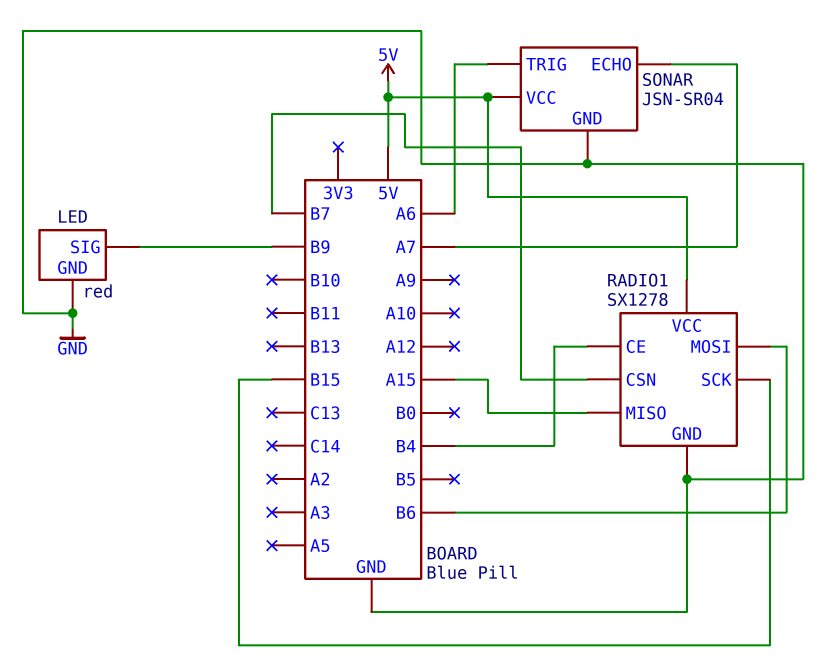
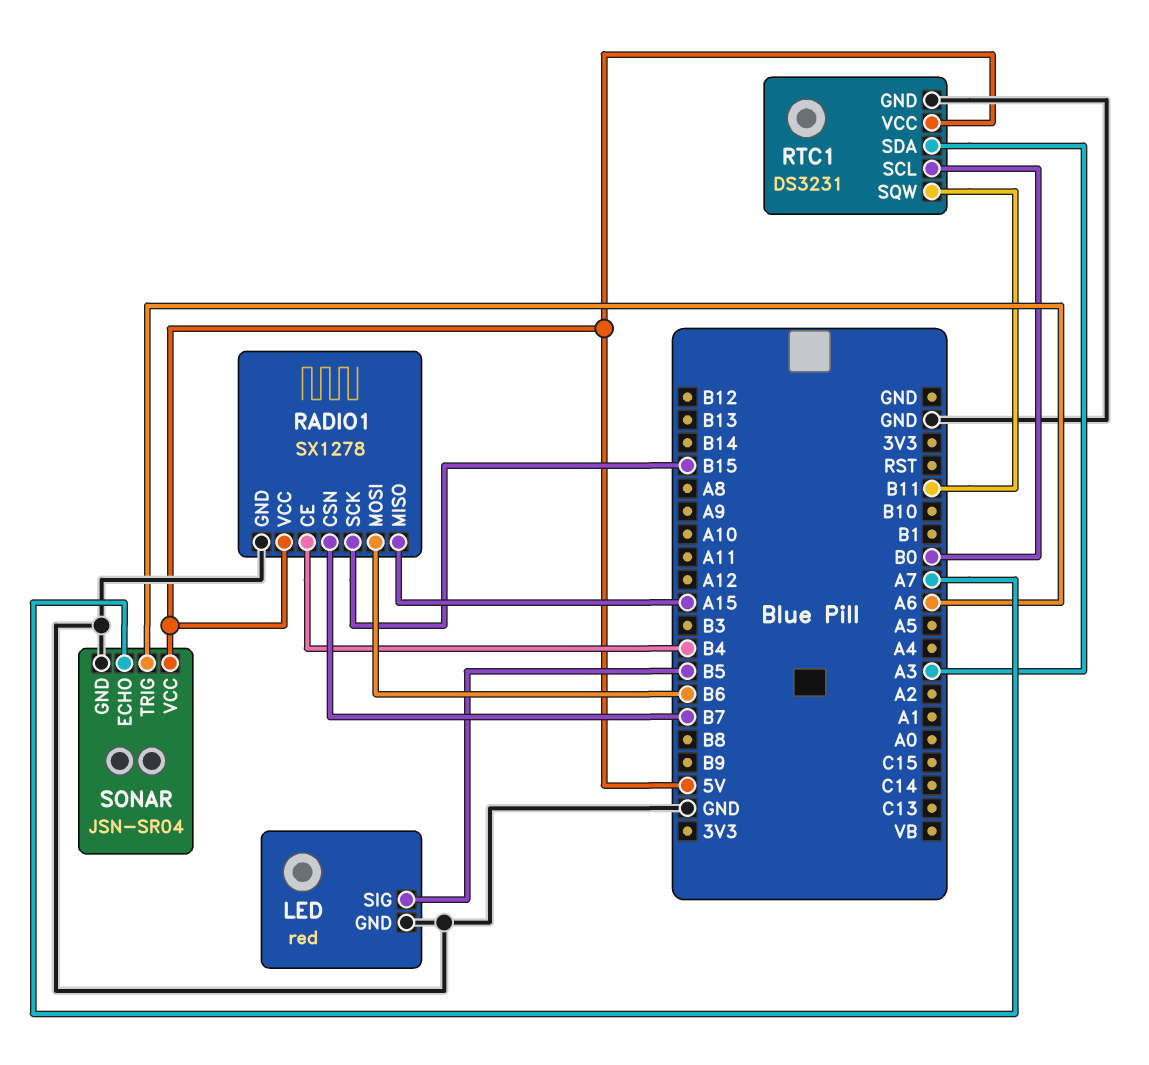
LED pin SIG: B9 -> B5
RTC1: none -> DS3231
RTC1 pin GND: none -> GND
RTC1 pin SCL: none -> B0
RTC1 pin SDA: none -> A3
RTC1 pin SQW: none -> B11
RTC1 pin VCC: none -> 5V

